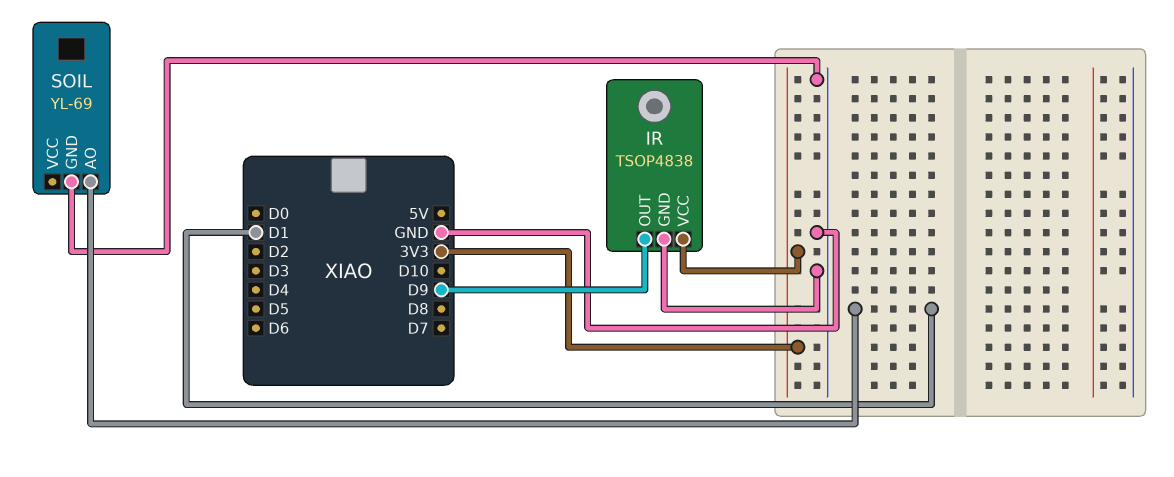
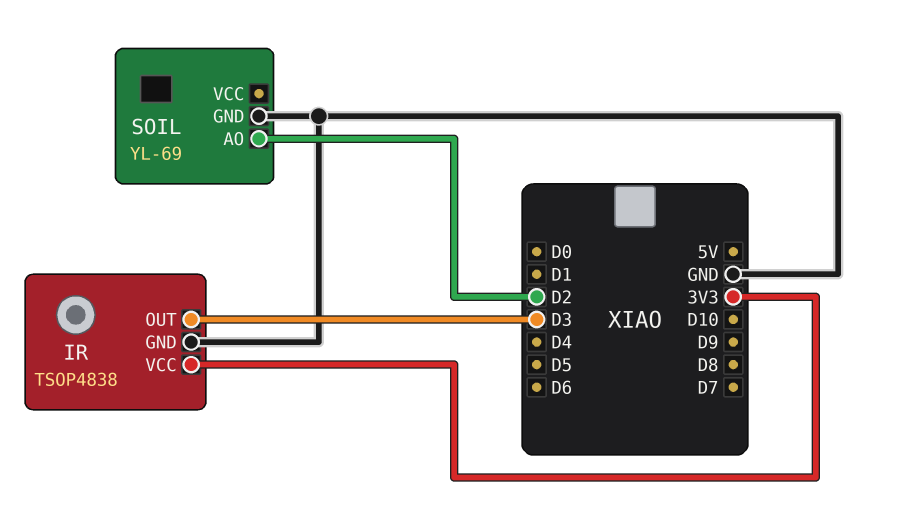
IR pin OUT: D9 -> D3
SOIL pin AO: D1 -> D2

